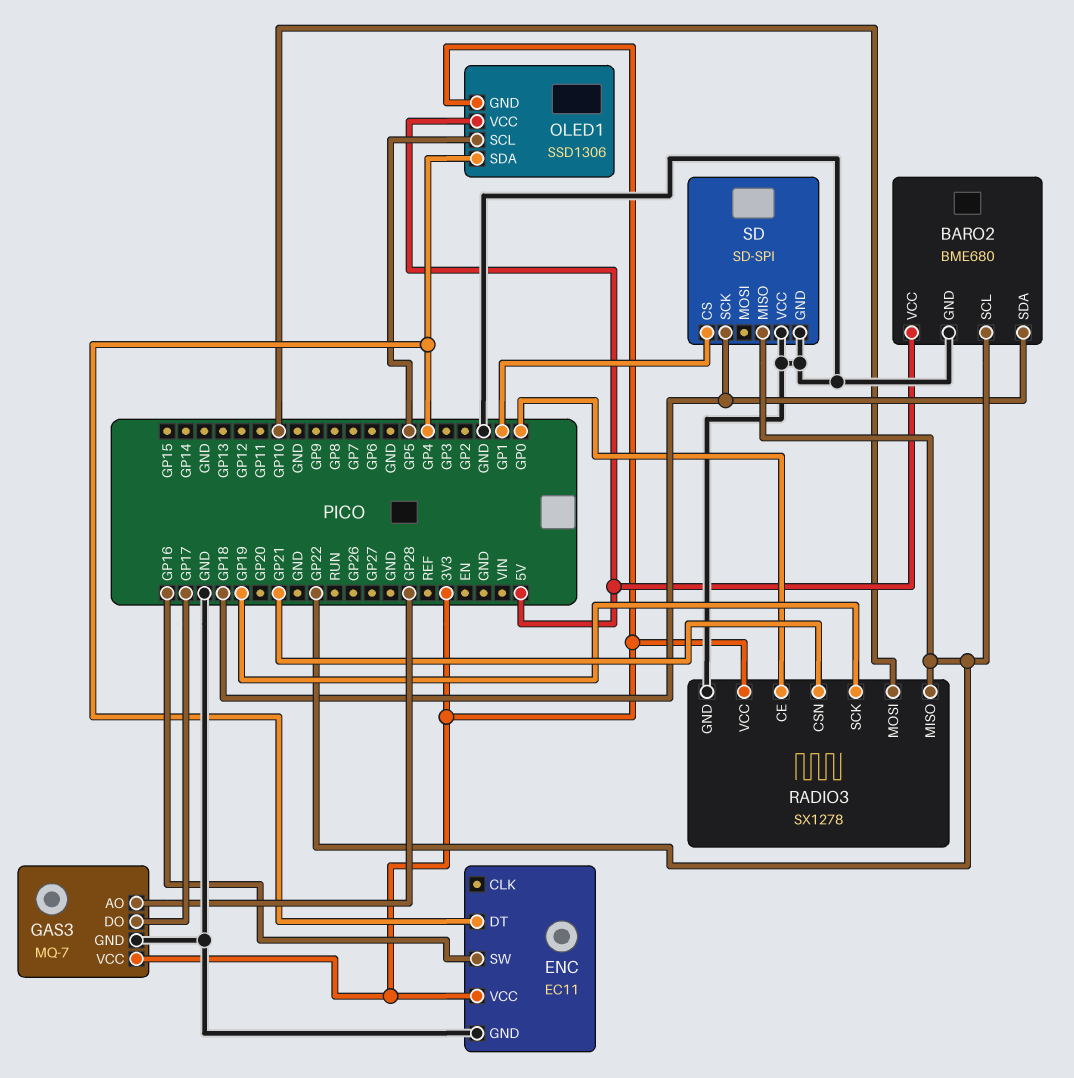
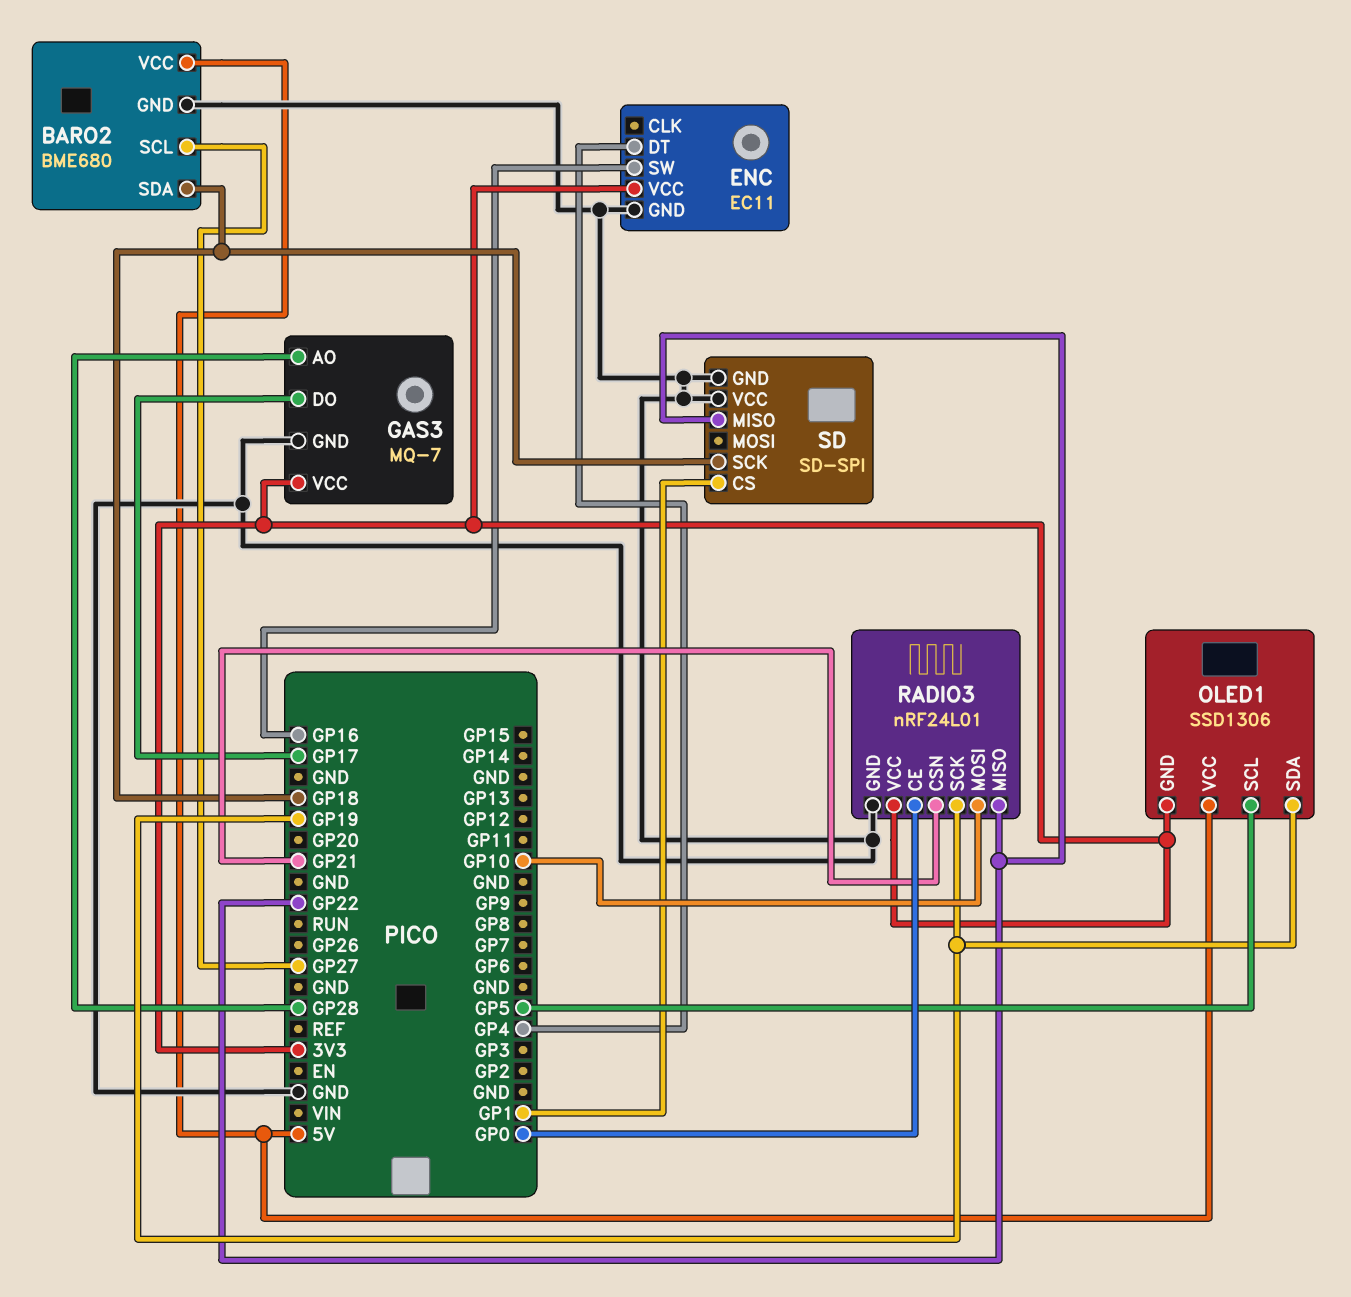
BARO2 pin SCL: GP22 -> GP27
OLED1 pin SDA: GP4 -> GP19
RADIO3: SX1278 -> nRF24L01

